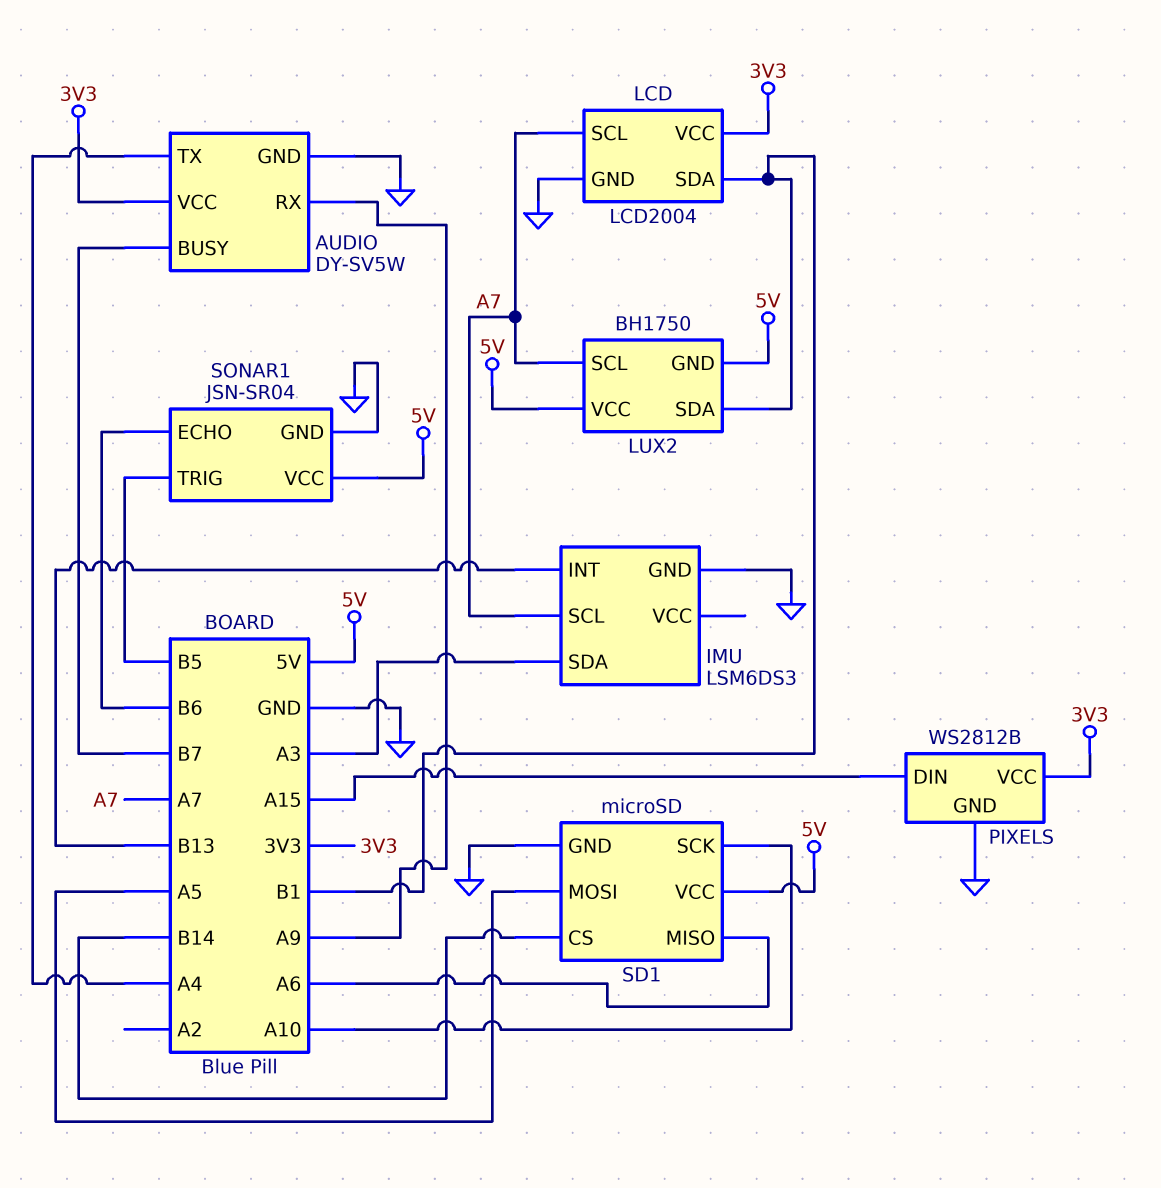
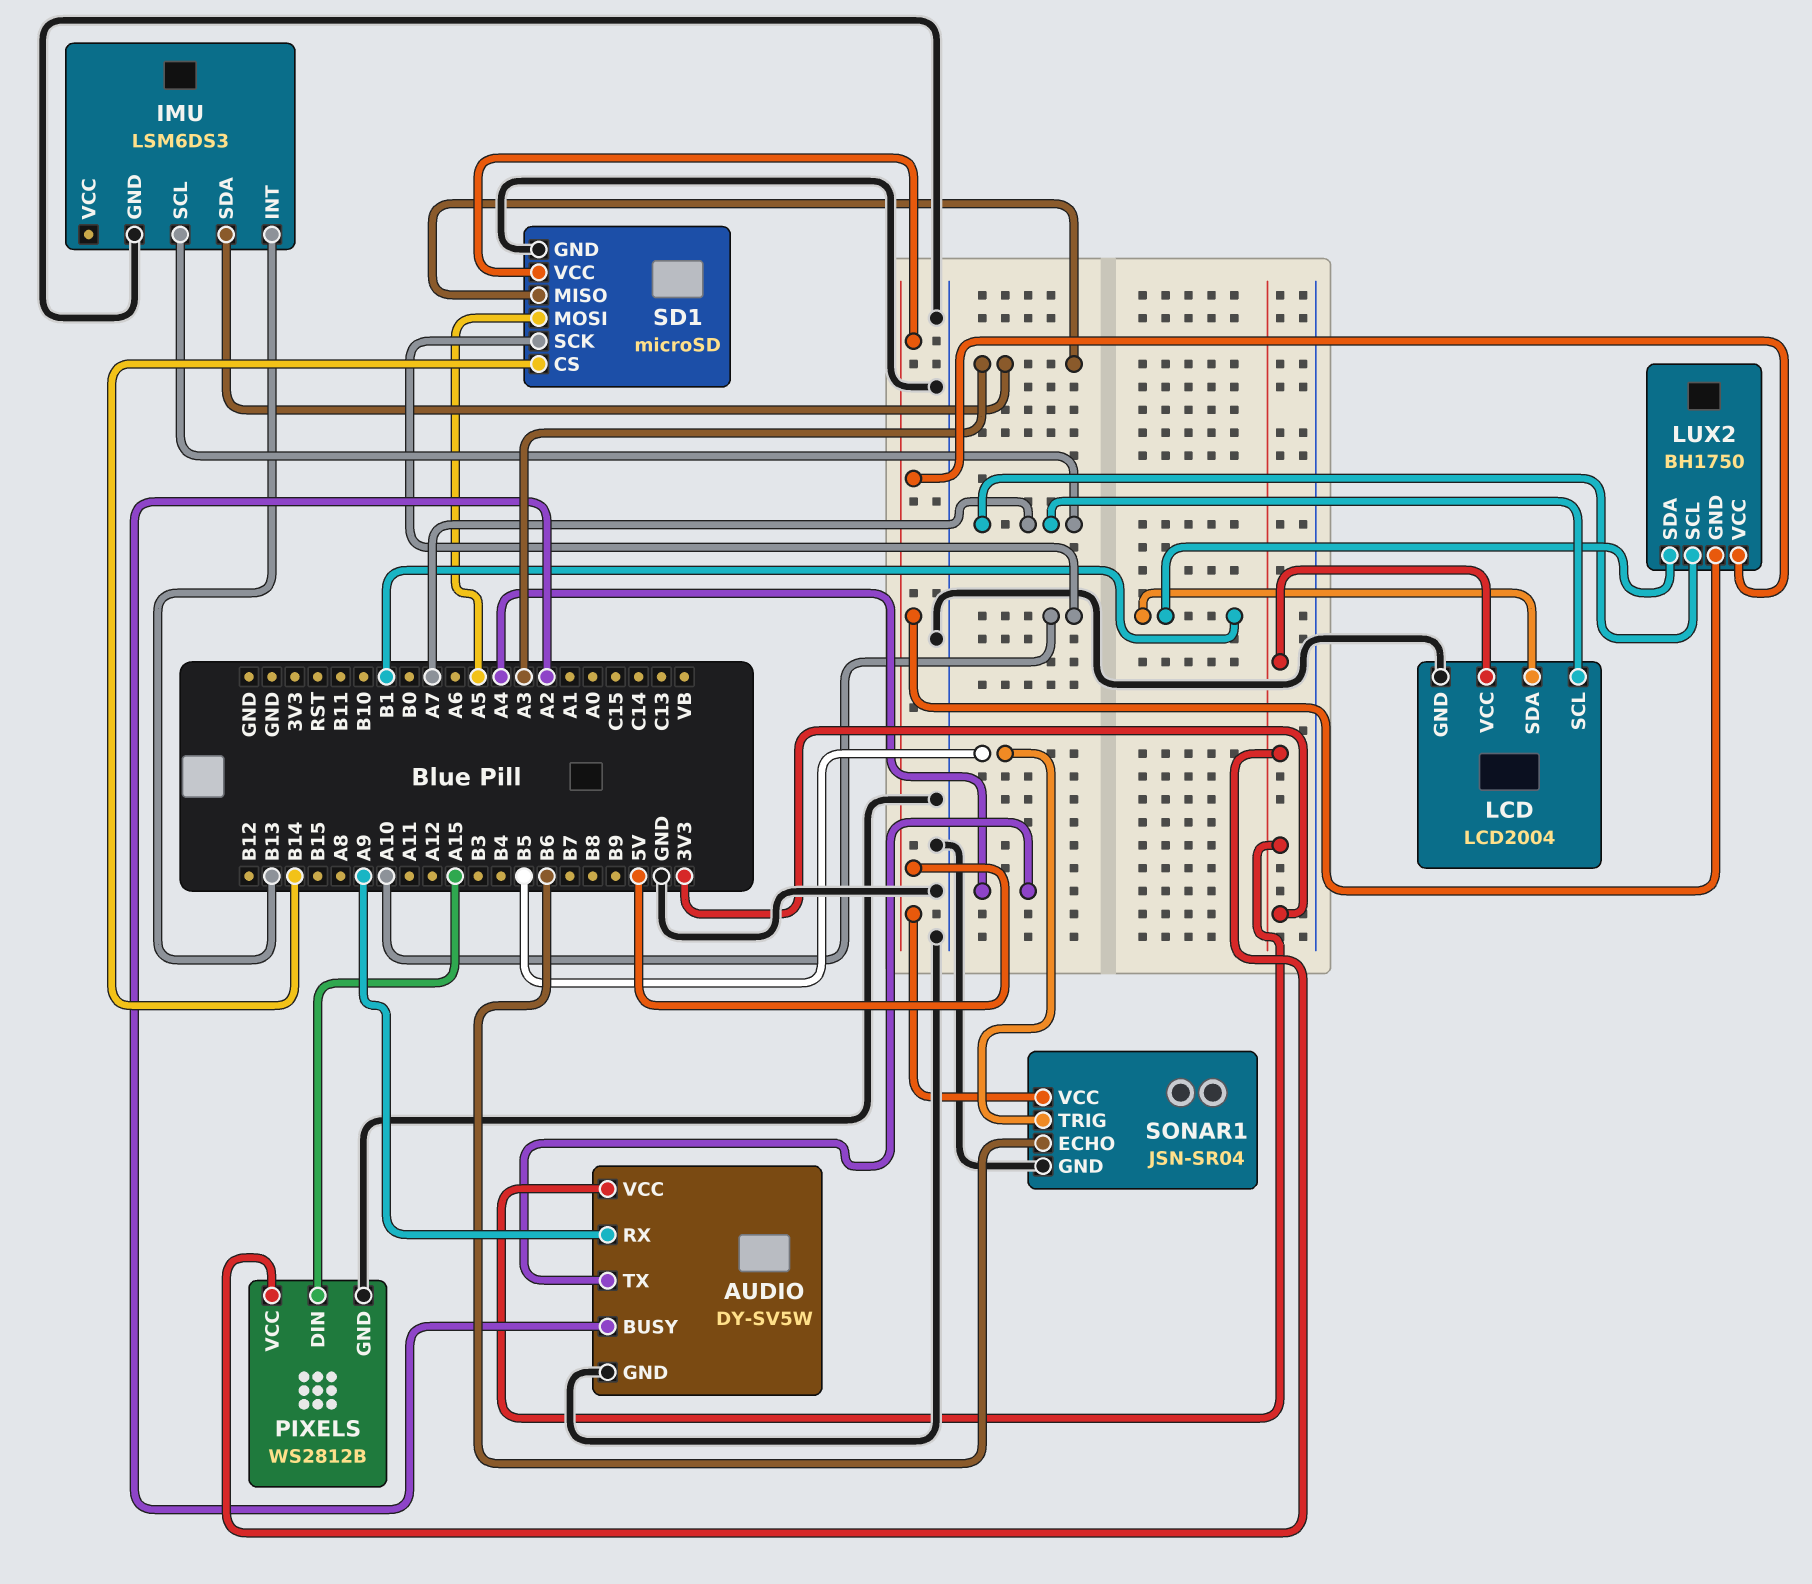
AUDIO pin BUSY: B7 -> A2
SD1 pin MISO: A6 -> A3

